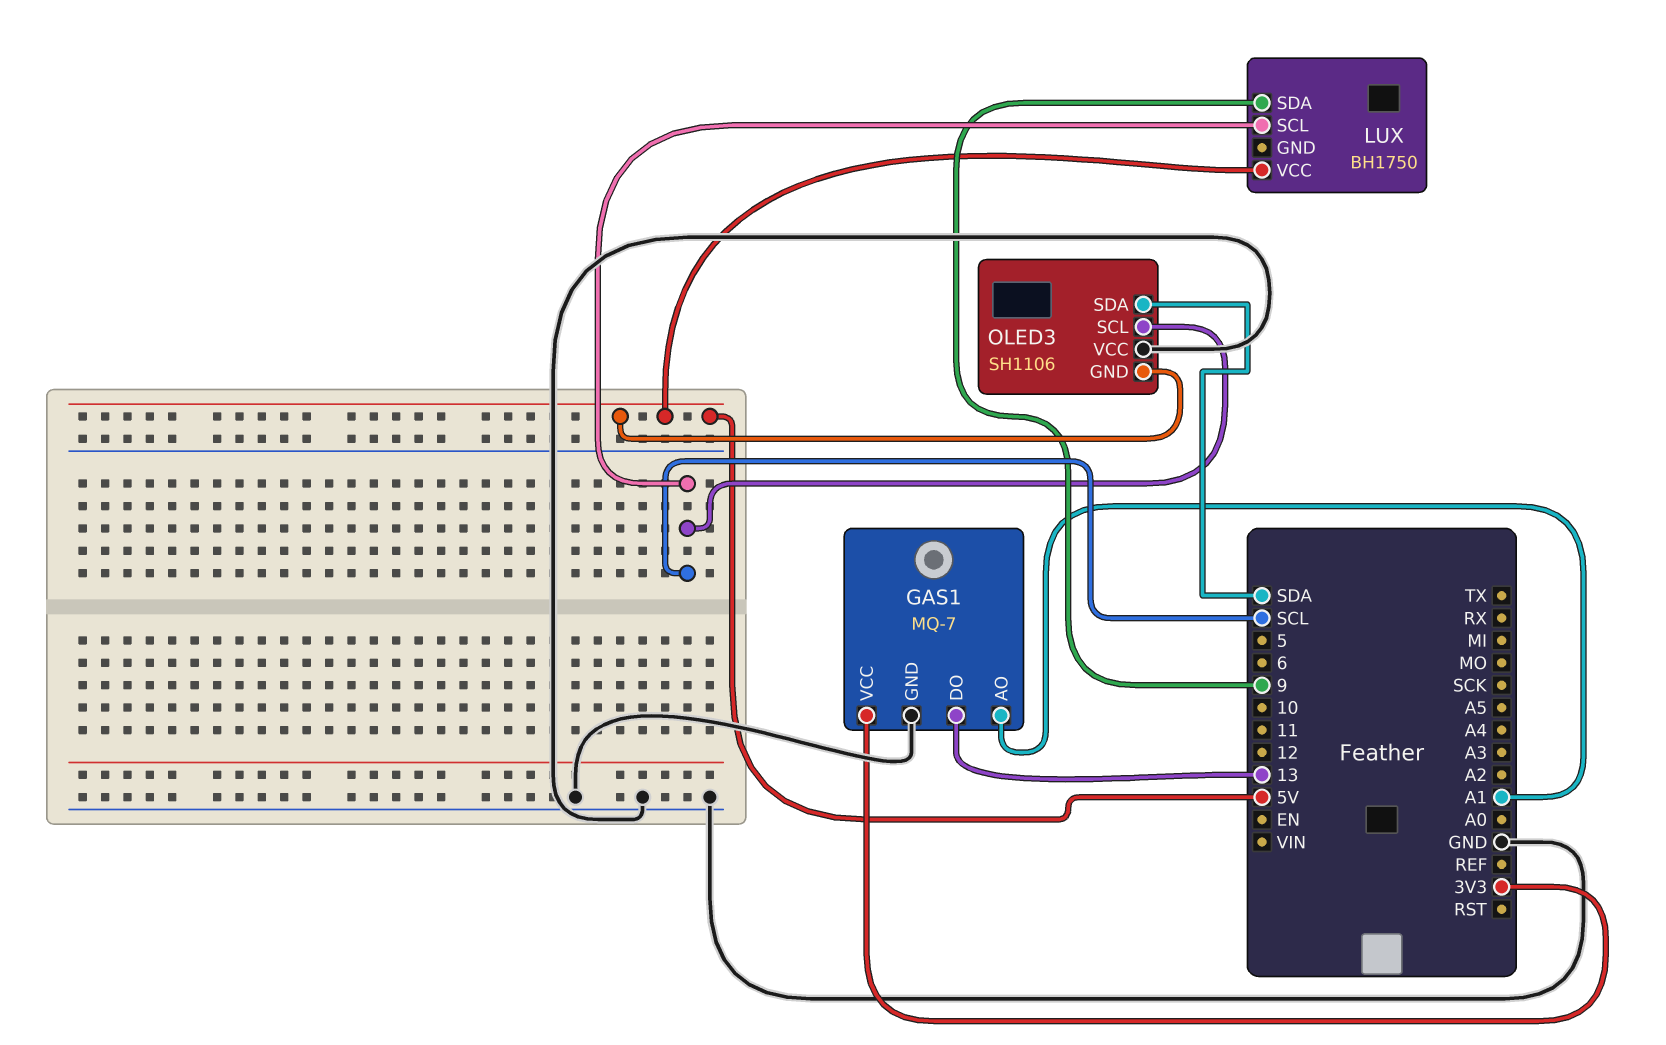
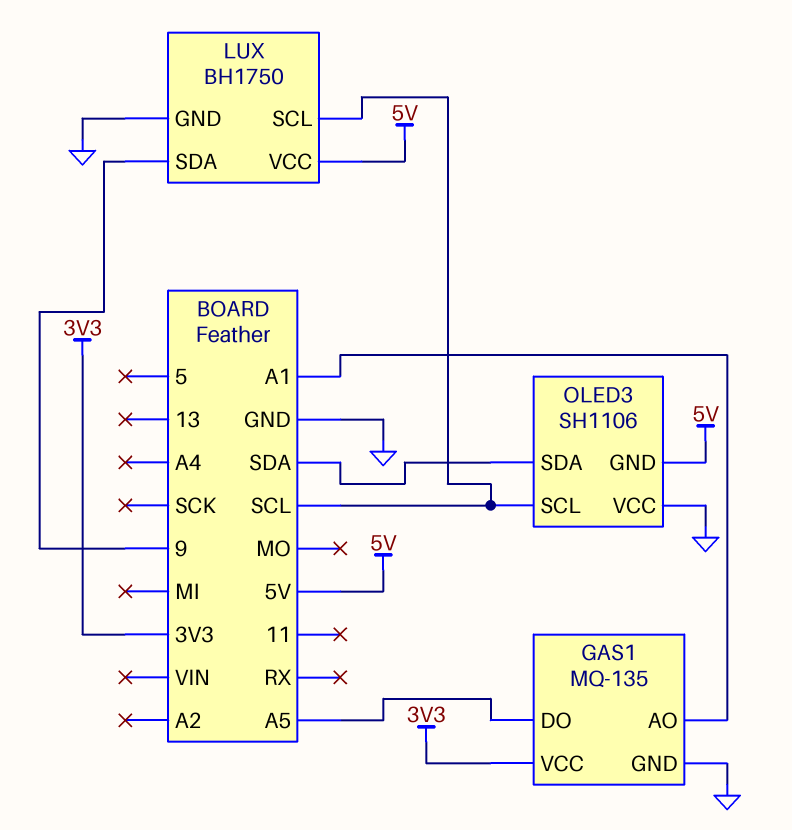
GAS1: MQ-7 -> MQ-135
GAS1 pin DO: 13 -> A5
LUX pin GND: none -> GND

